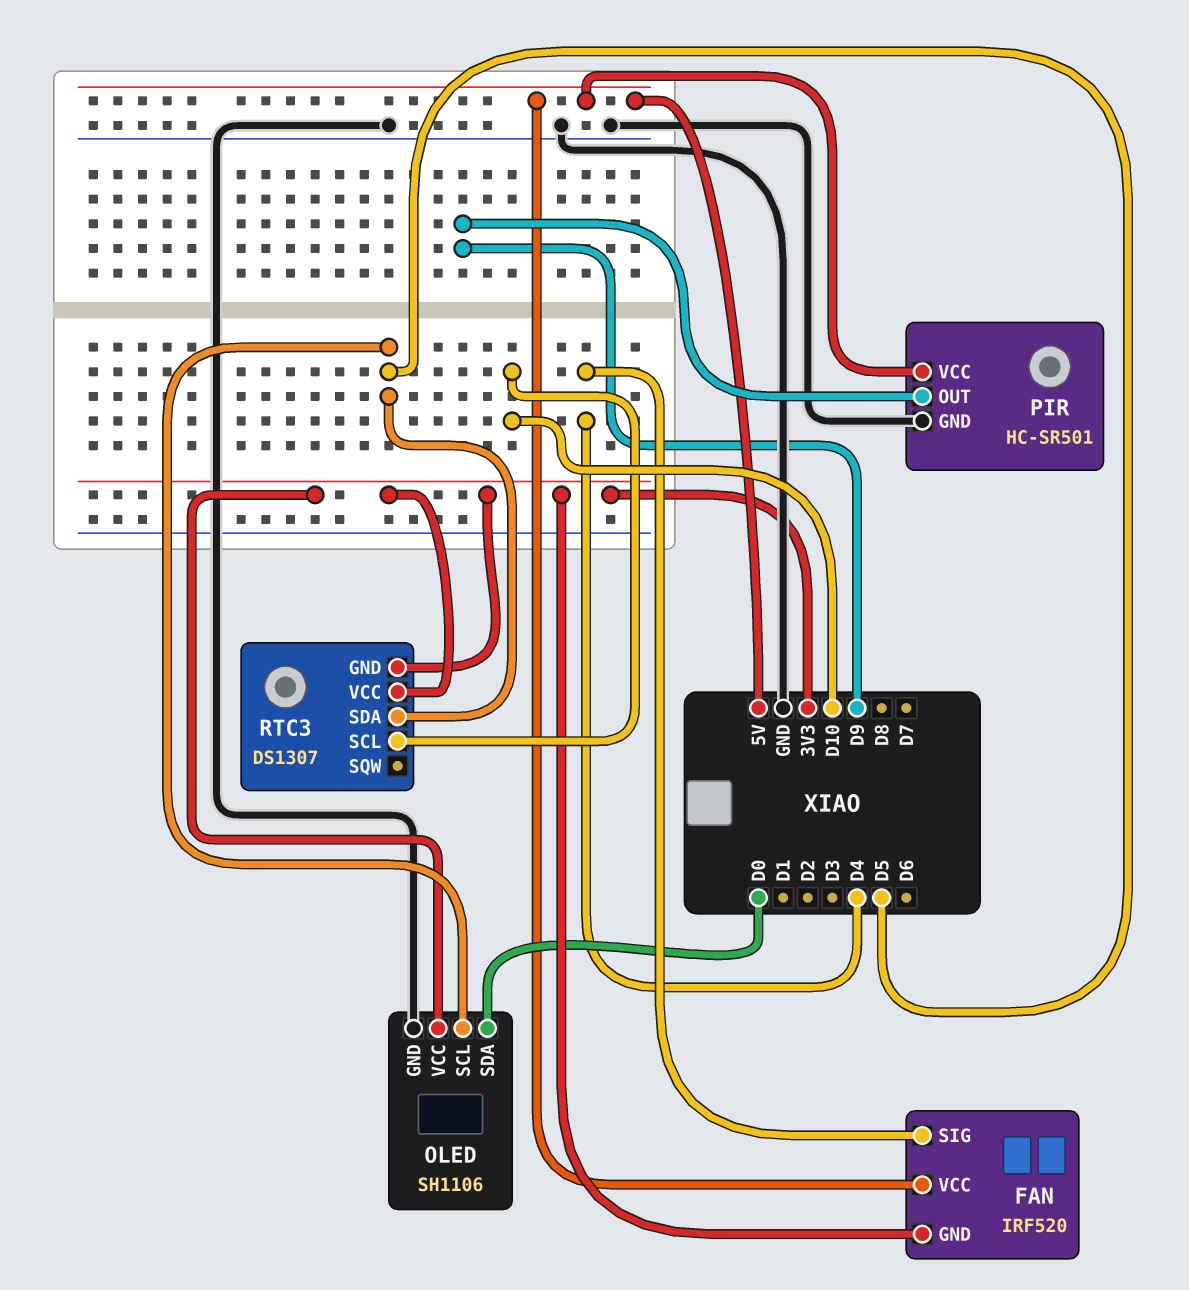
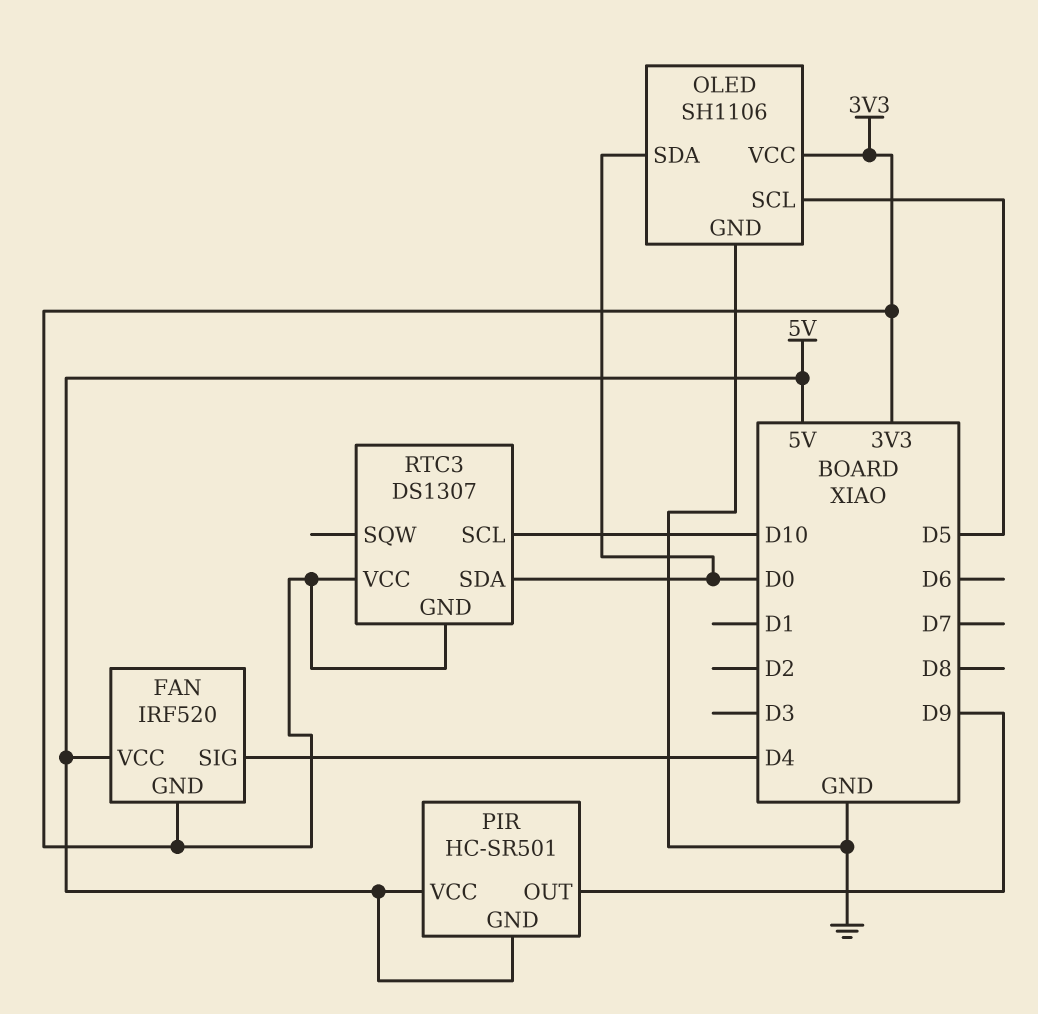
PIR pin GND: GND -> 5V
RTC3 pin SDA: D5 -> D0

